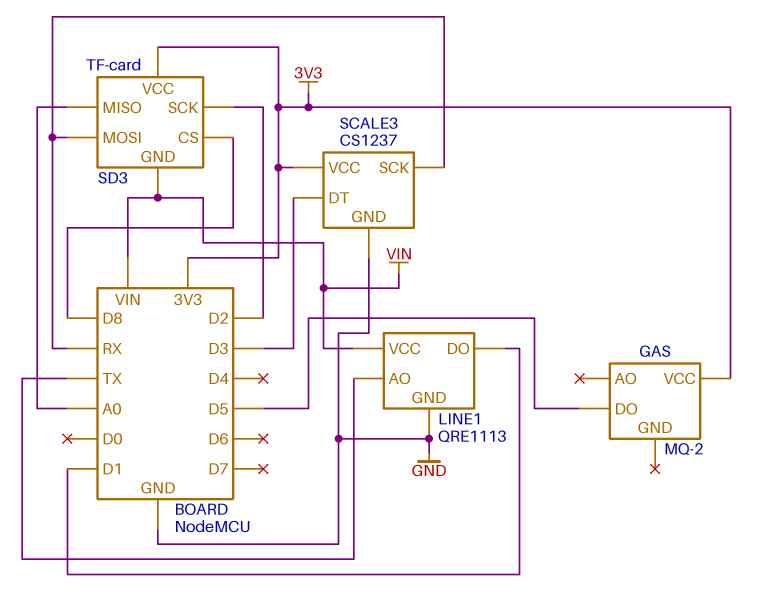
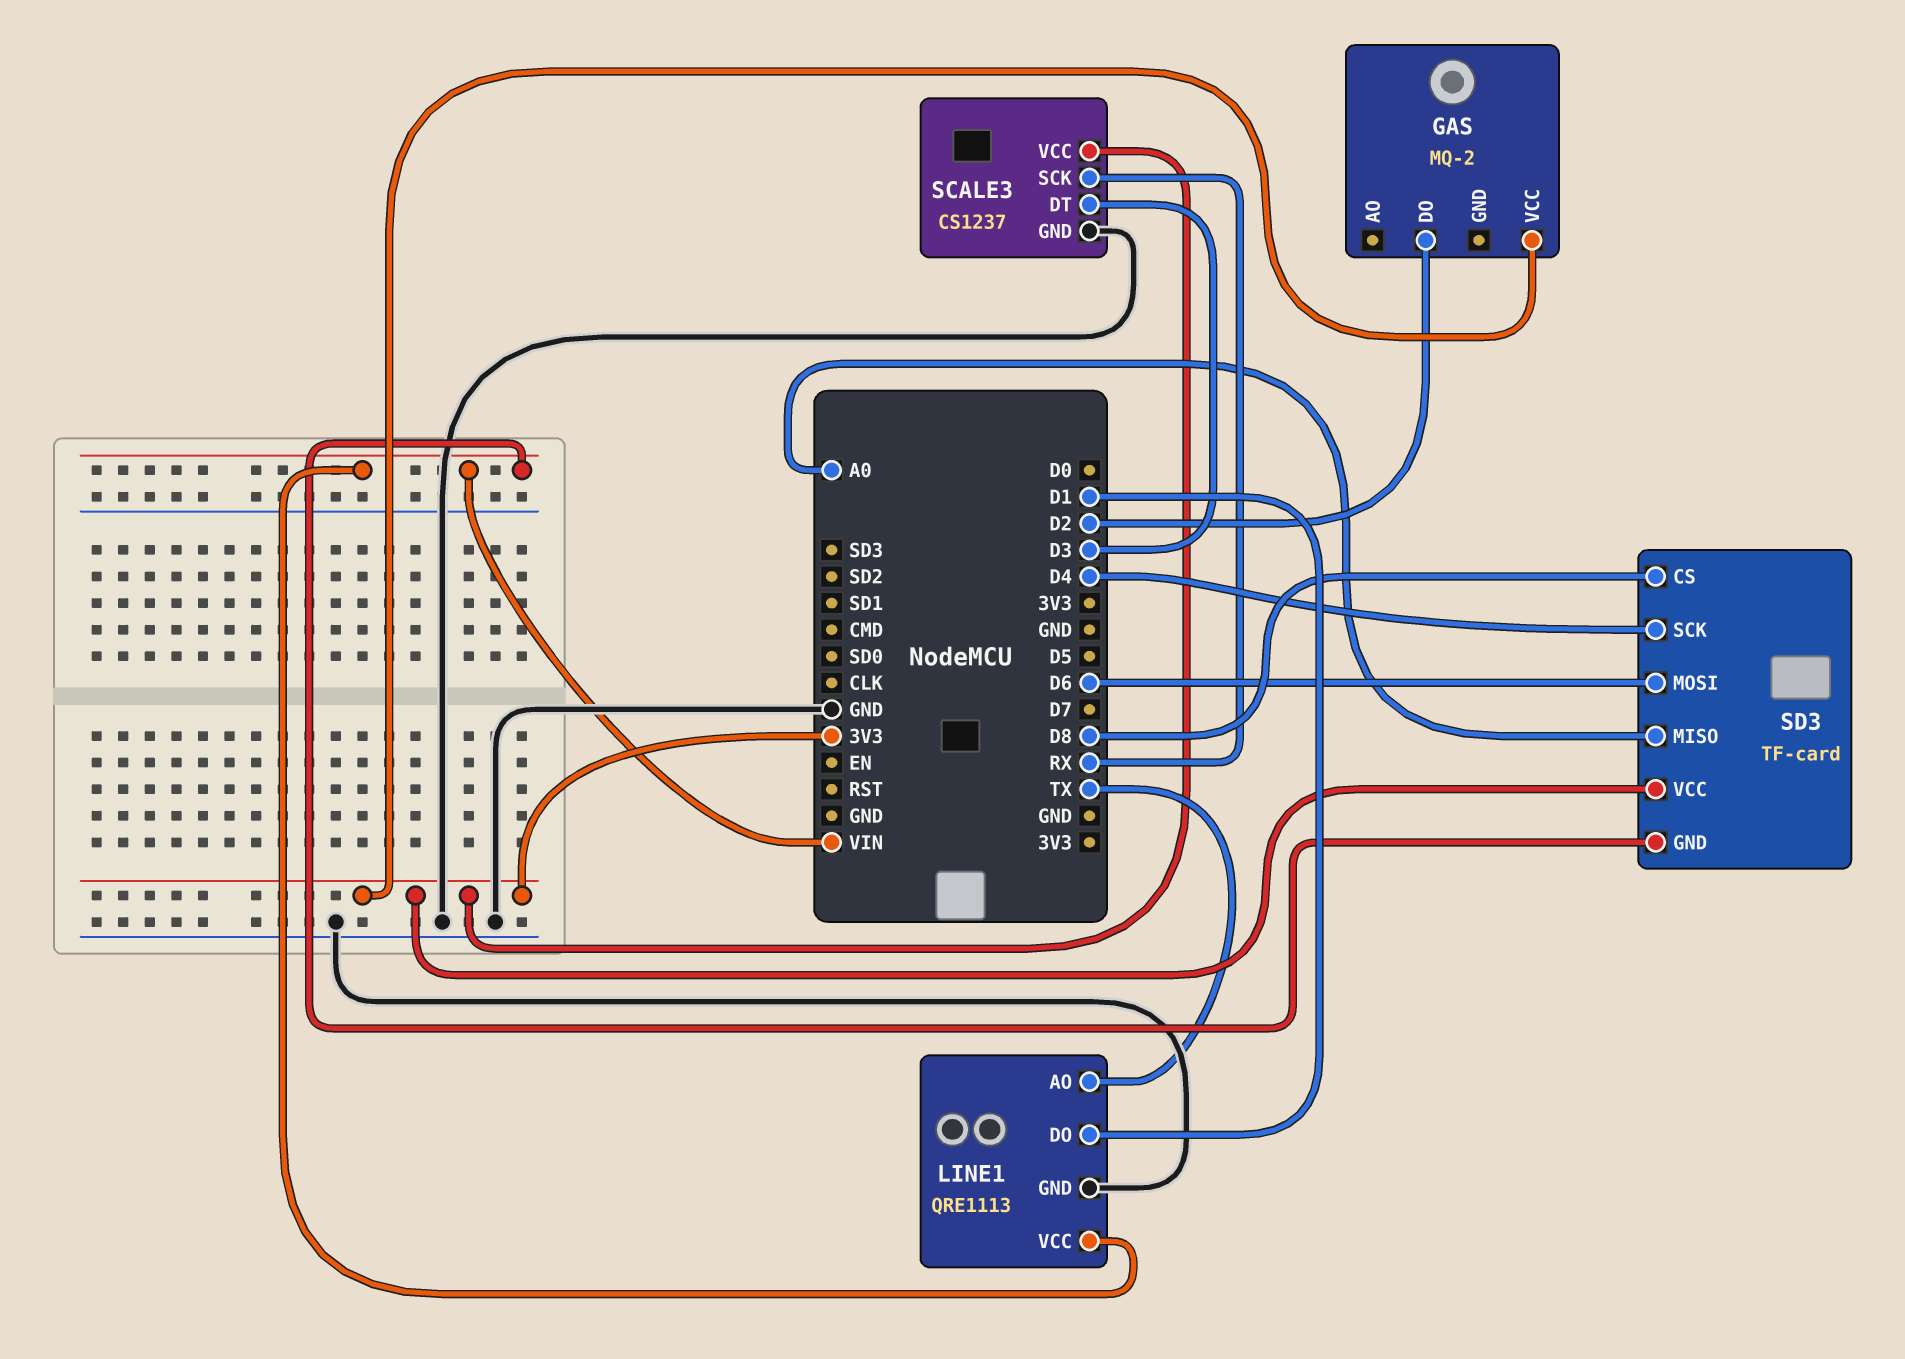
GAS pin DO: D5 -> D2
SD3 pin MOSI: RX -> D6
SD3 pin SCK: D2 -> D4

